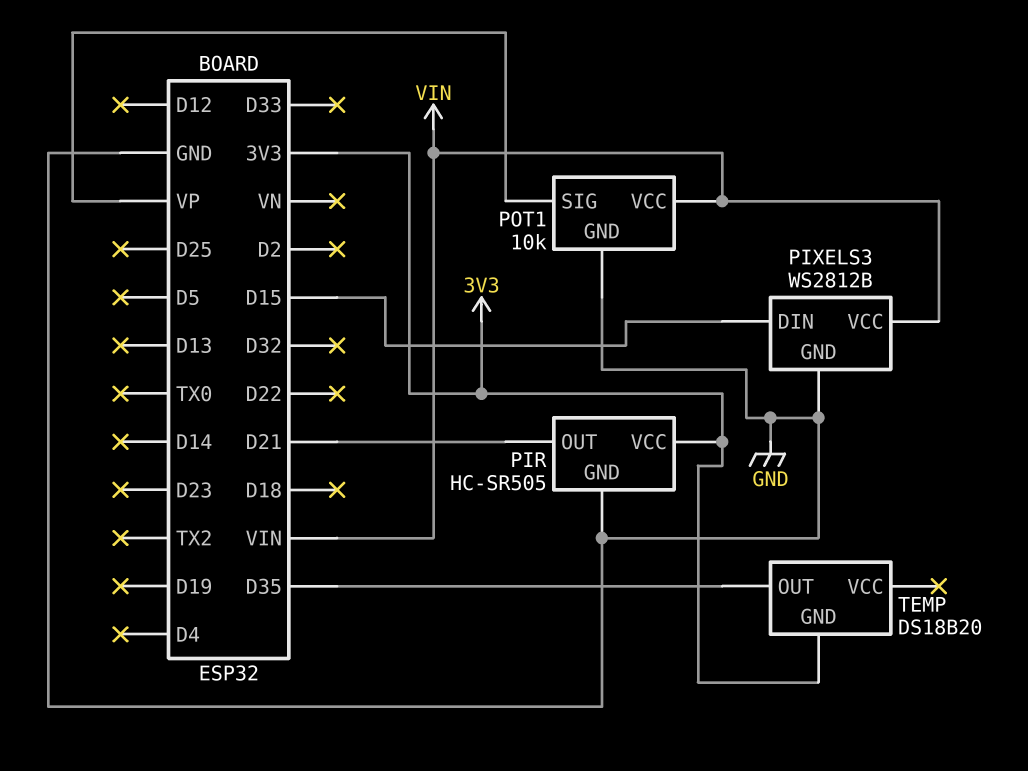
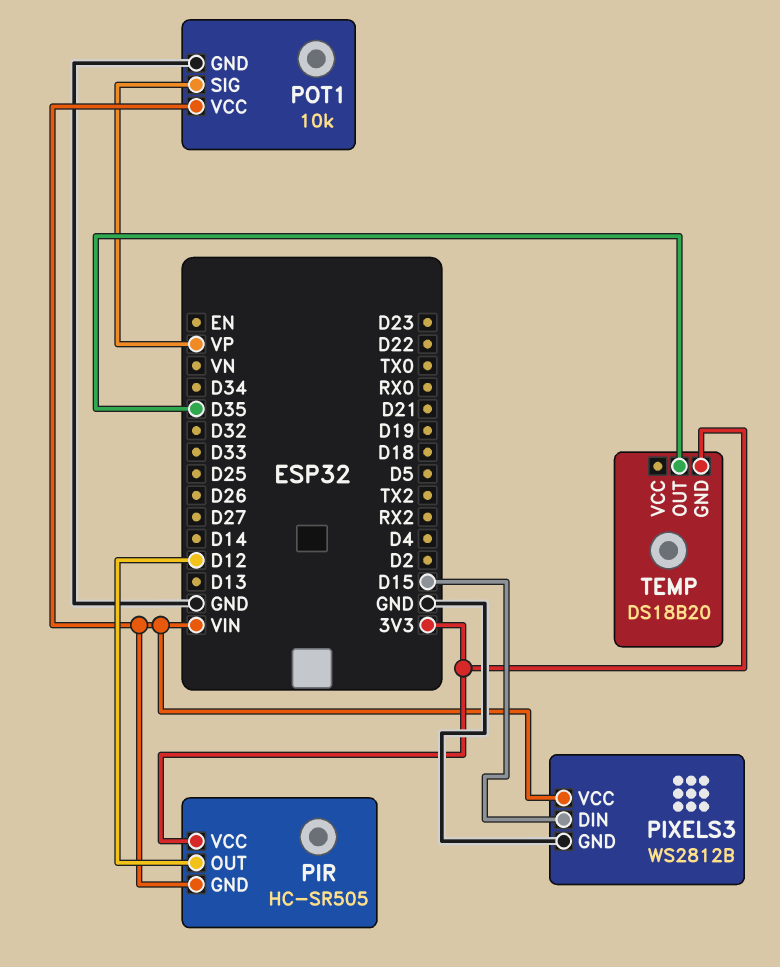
PIR pin GND: GND -> VIN
PIR pin OUT: D21 -> D12

